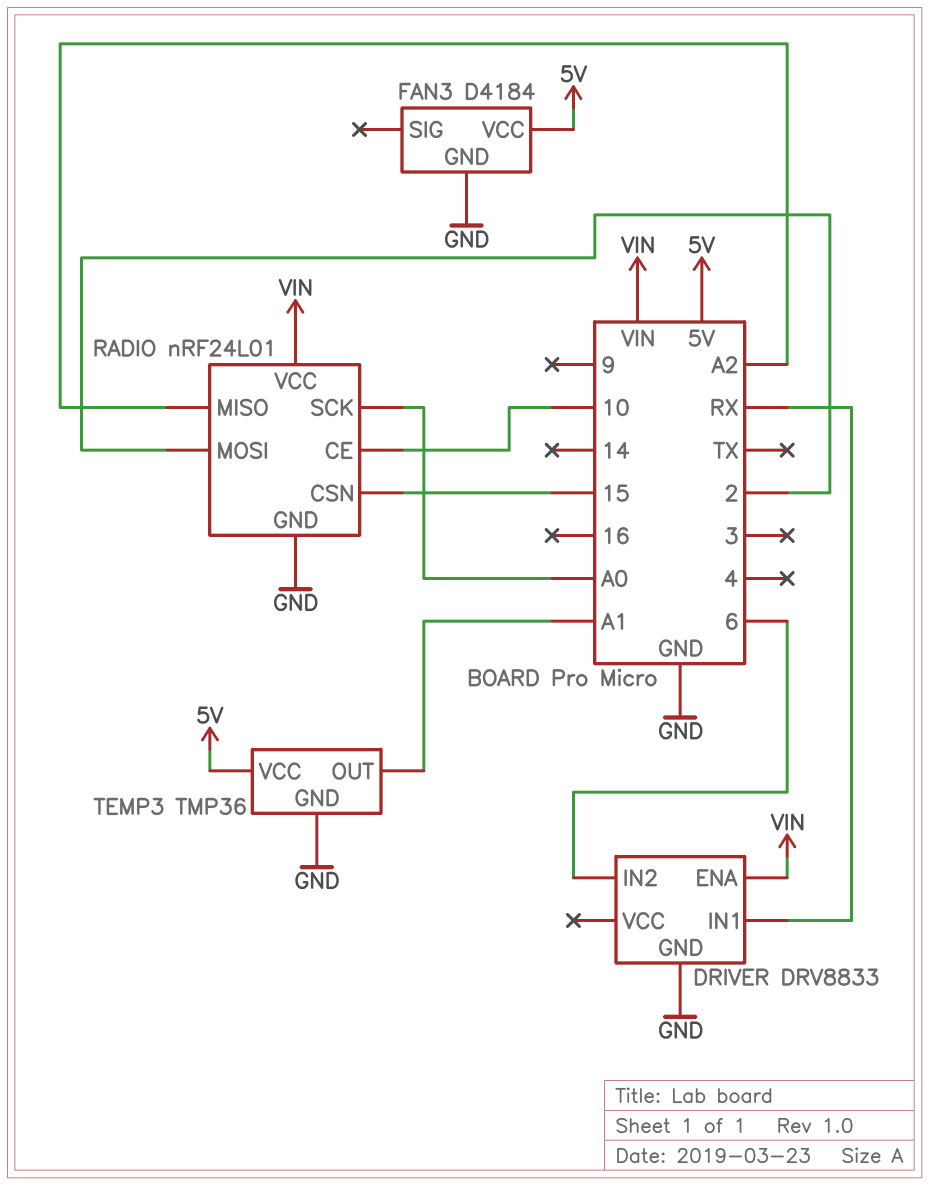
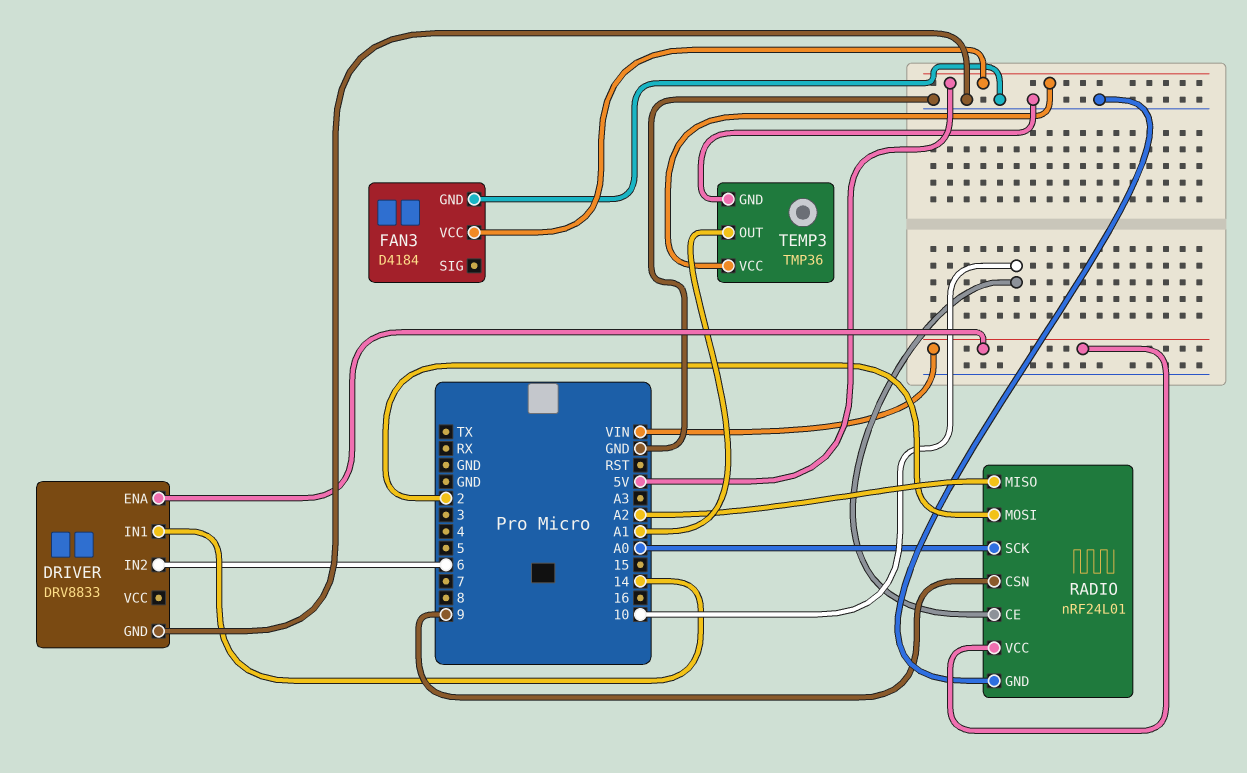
DRIVER pin IN1: RX -> 14
RADIO pin CSN: 15 -> 9

